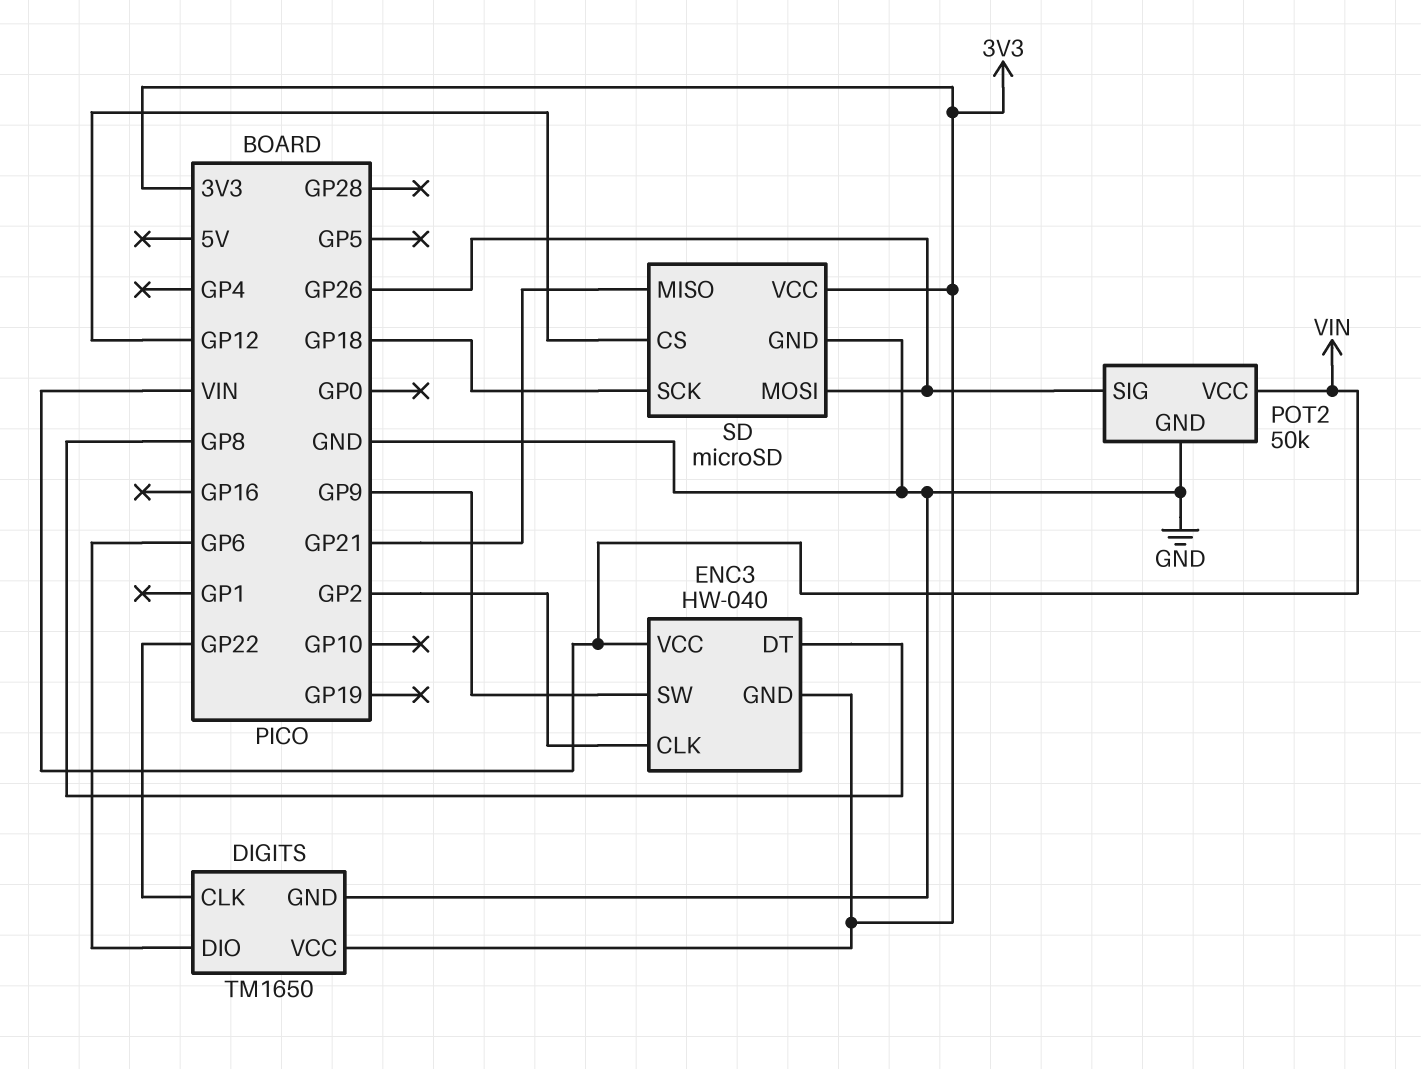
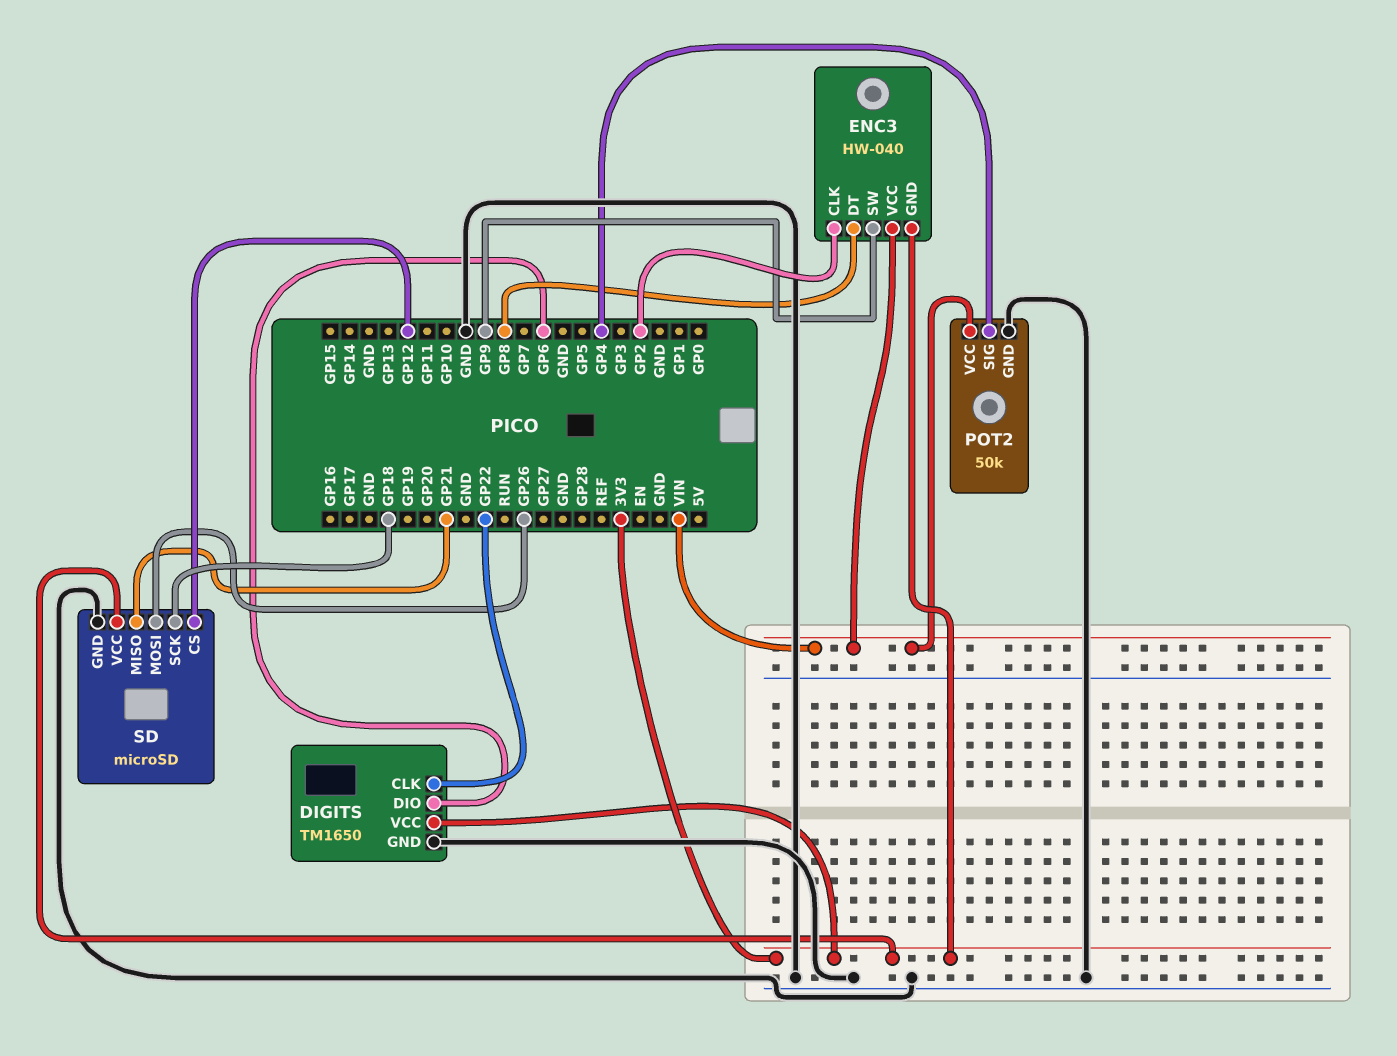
POT2 pin SIG: GP26 -> GP4

